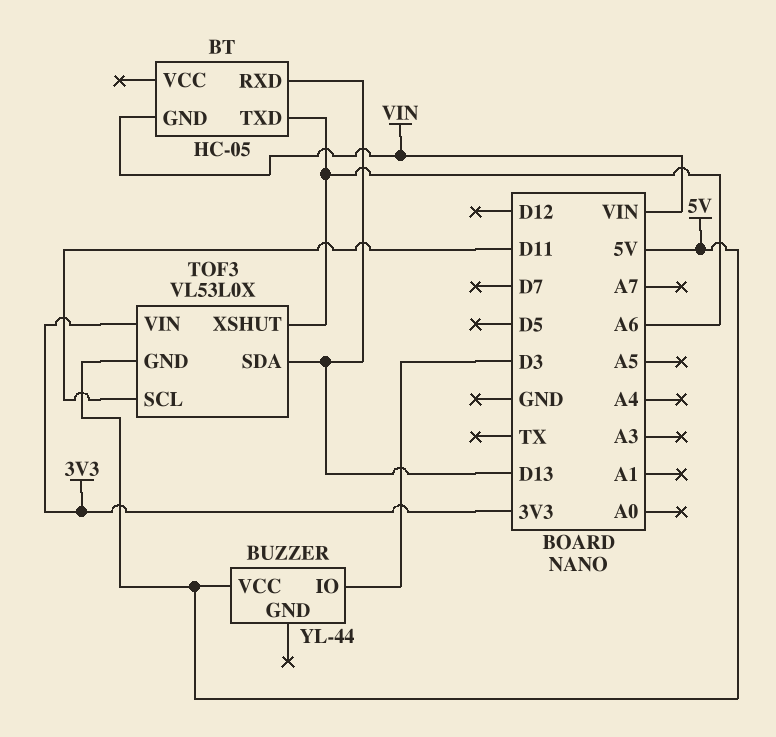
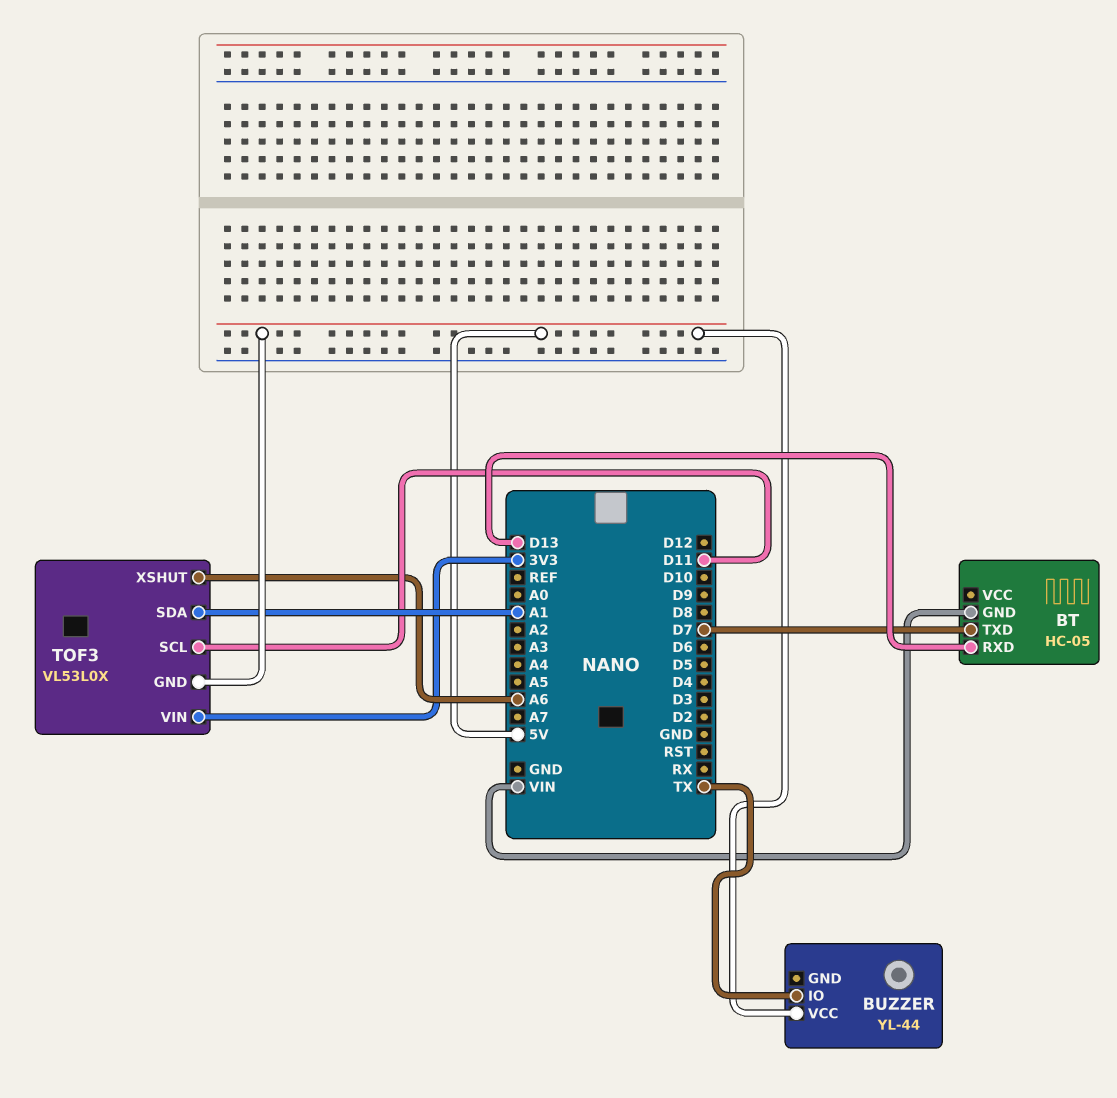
BT pin TXD: A6 -> D7
BUZZER pin IO: D3 -> TX
TOF3 pin SDA: D13 -> A1

